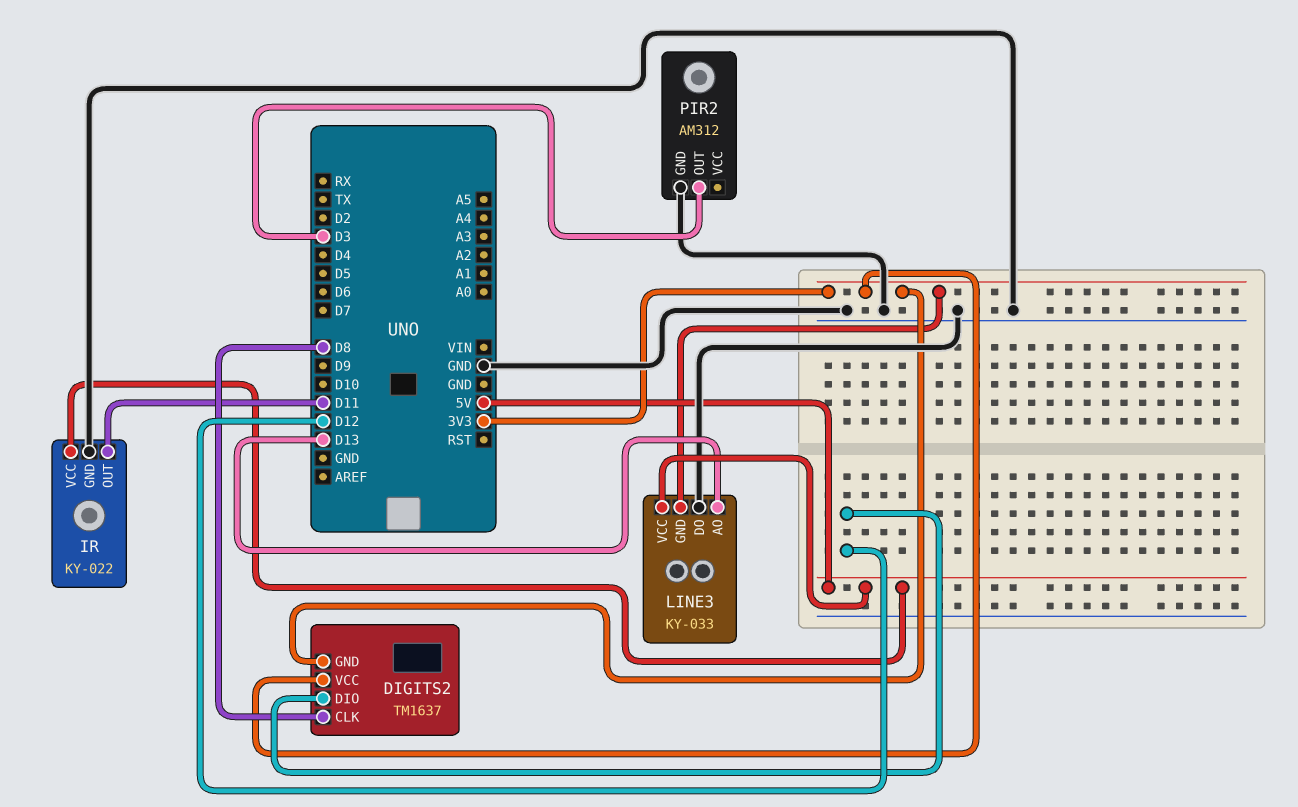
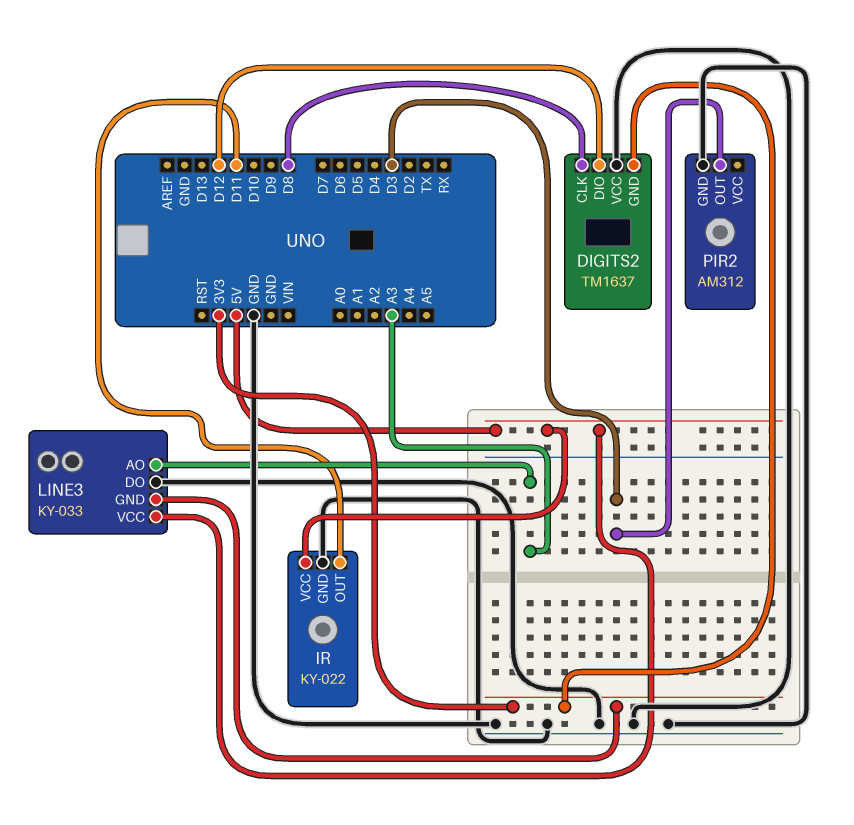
DIGITS2 pin VCC: 3V3 -> GND
LINE3 pin AO: D13 -> A3

